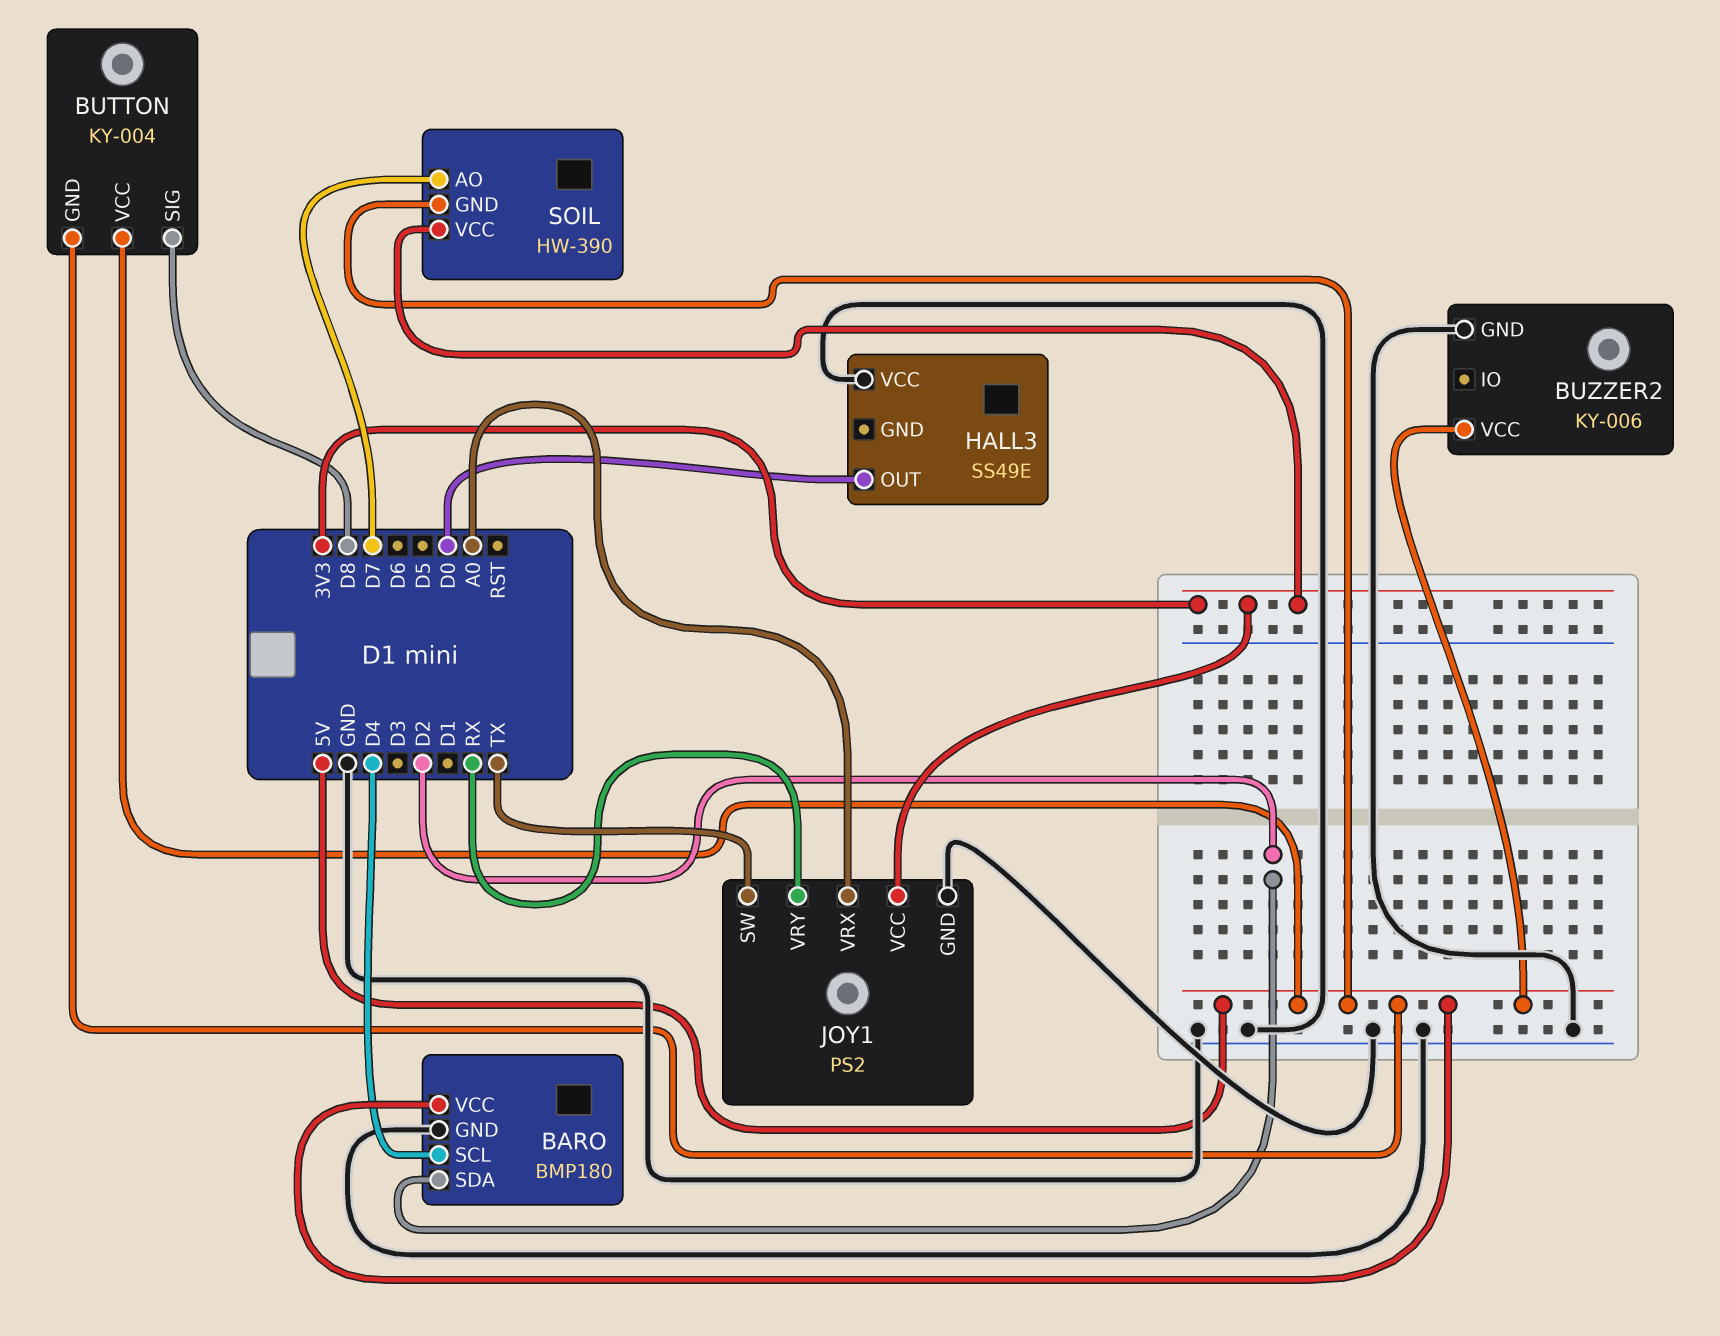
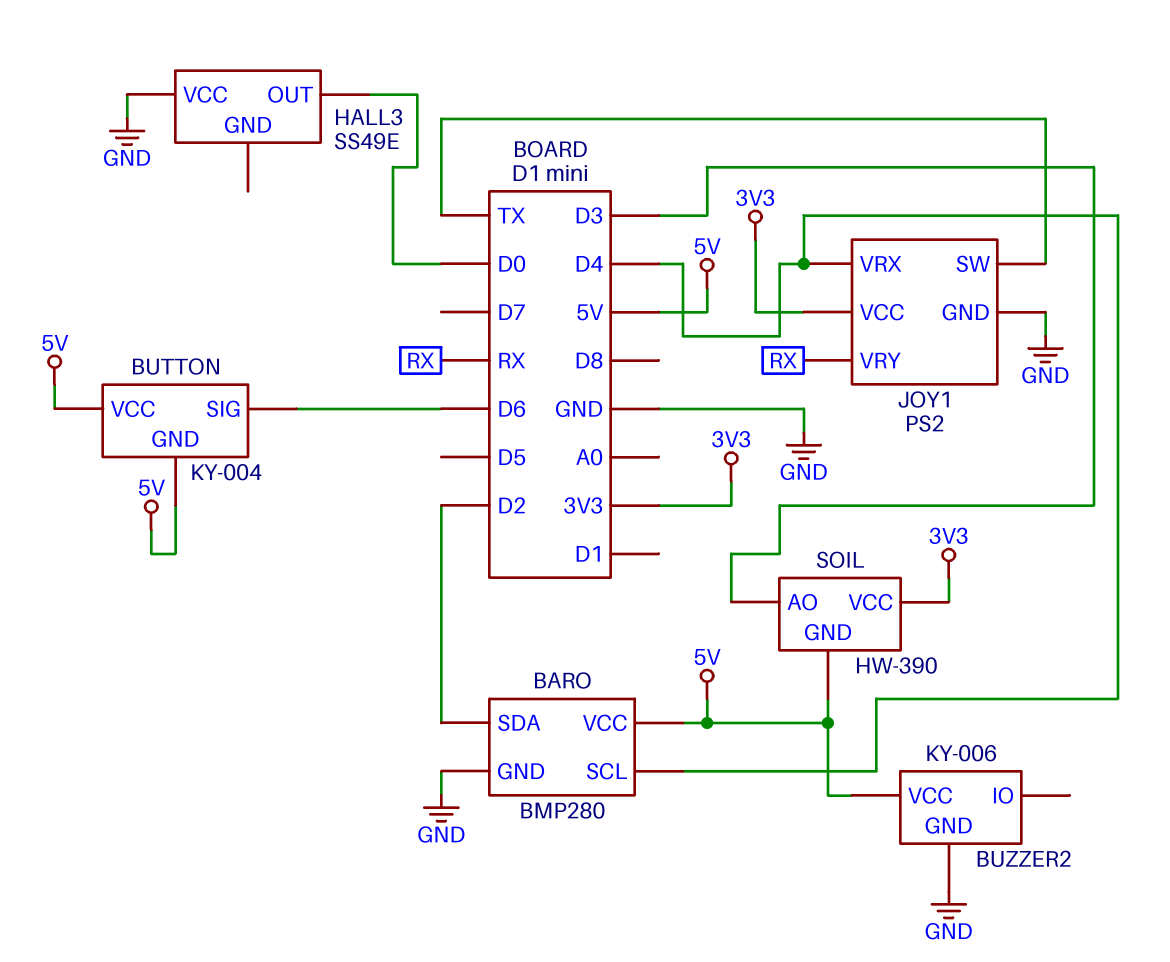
BARO: BMP180 -> BMP280
BUTTON pin SIG: D8 -> D6
JOY1 pin VRX: A0 -> D4
SOIL pin AO: D7 -> D3

